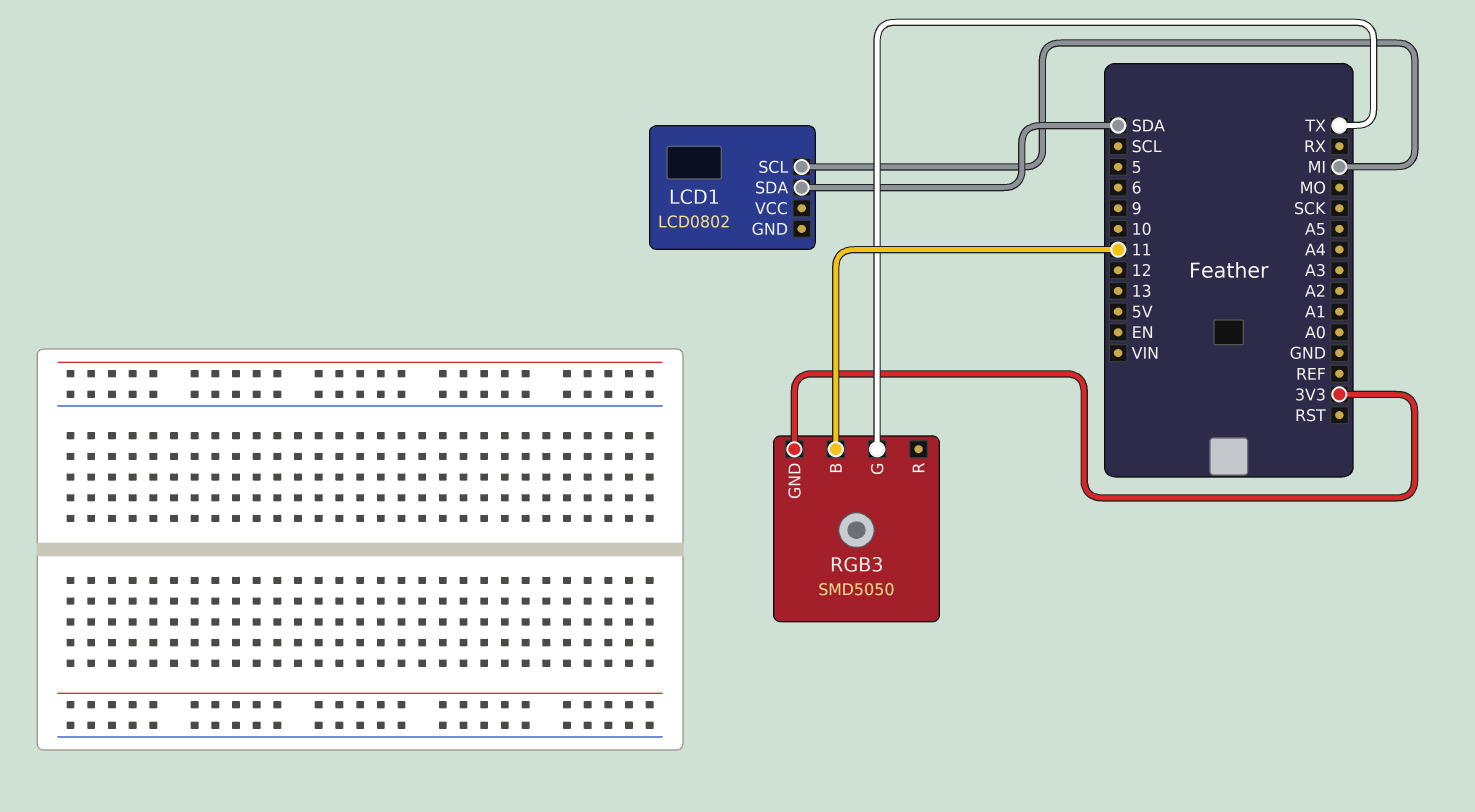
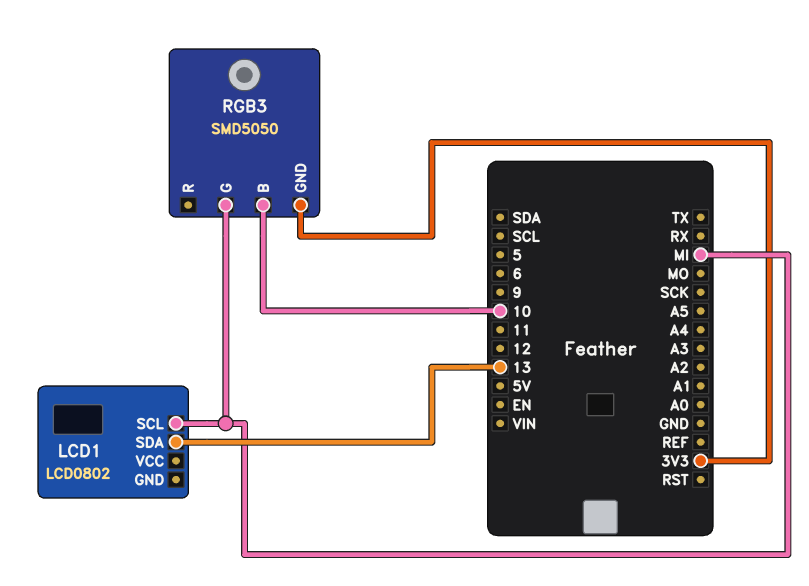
LCD1 pin SDA: SDA -> 13
RGB3 pin B: 11 -> 10
RGB3 pin G: TX -> MI

